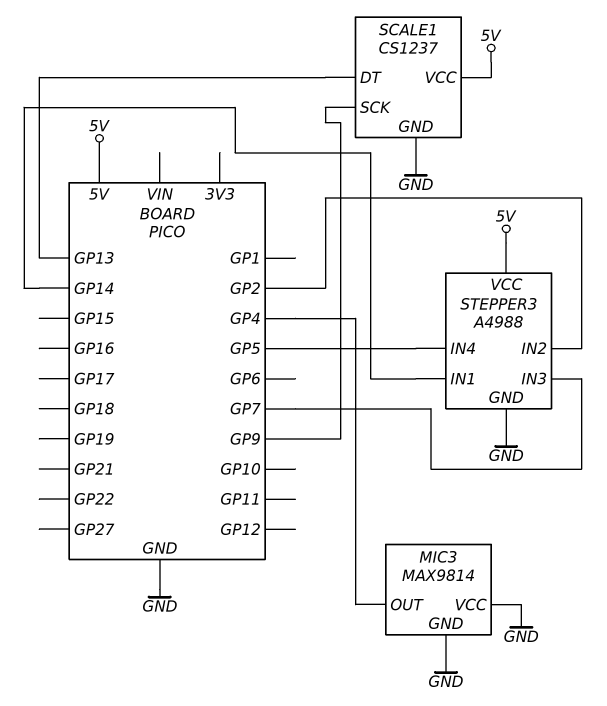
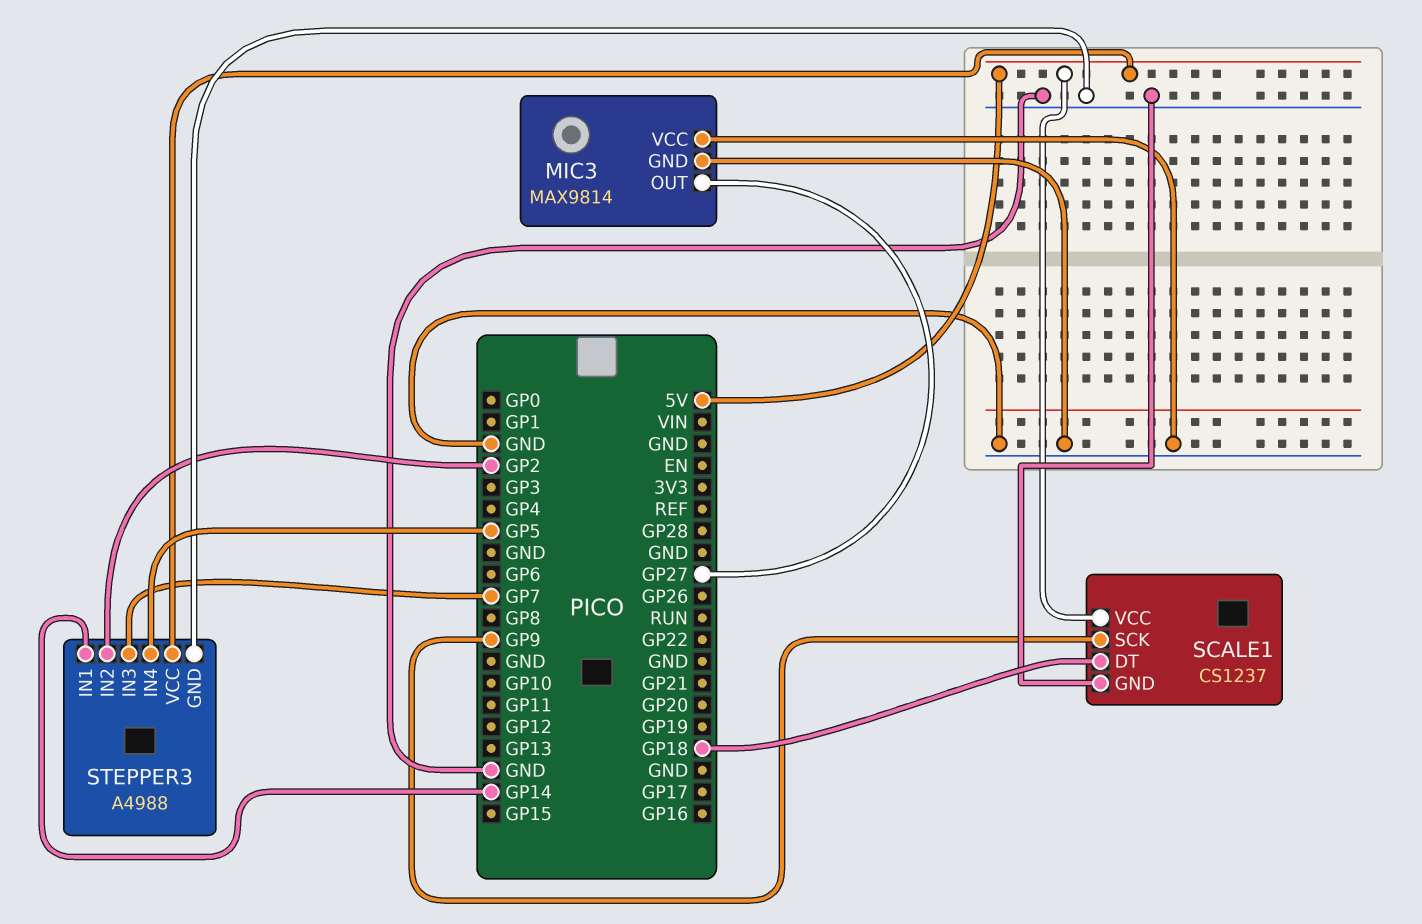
MIC3 pin OUT: GP4 -> GP27
SCALE1 pin DT: GP13 -> GP18

